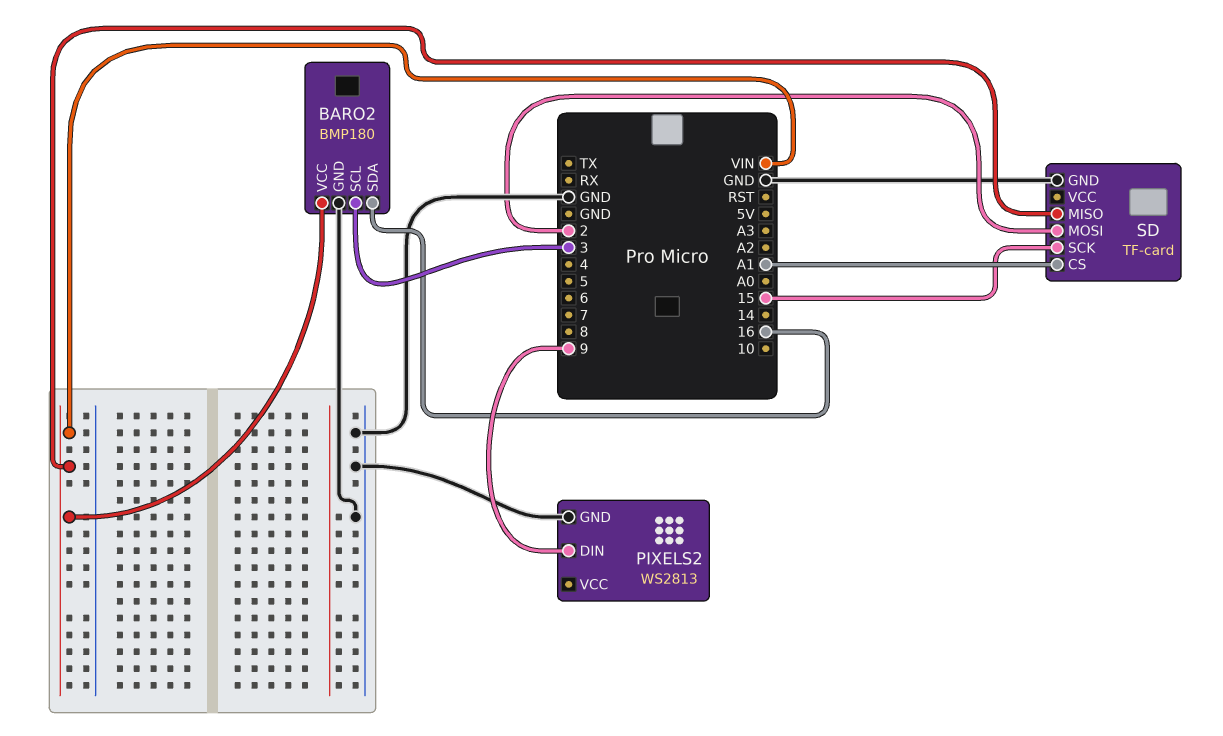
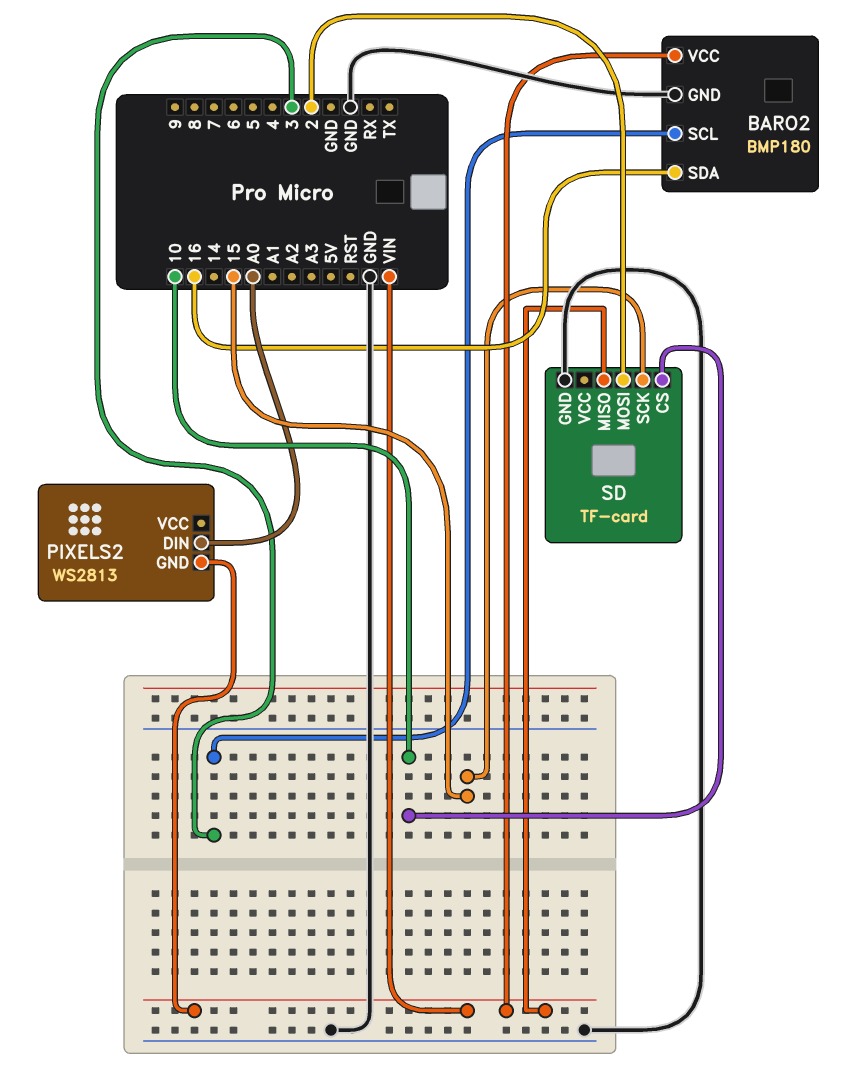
PIXELS2 pin DIN: 9 -> A0
PIXELS2 pin GND: GND -> VIN
SD pin CS: A1 -> 10

